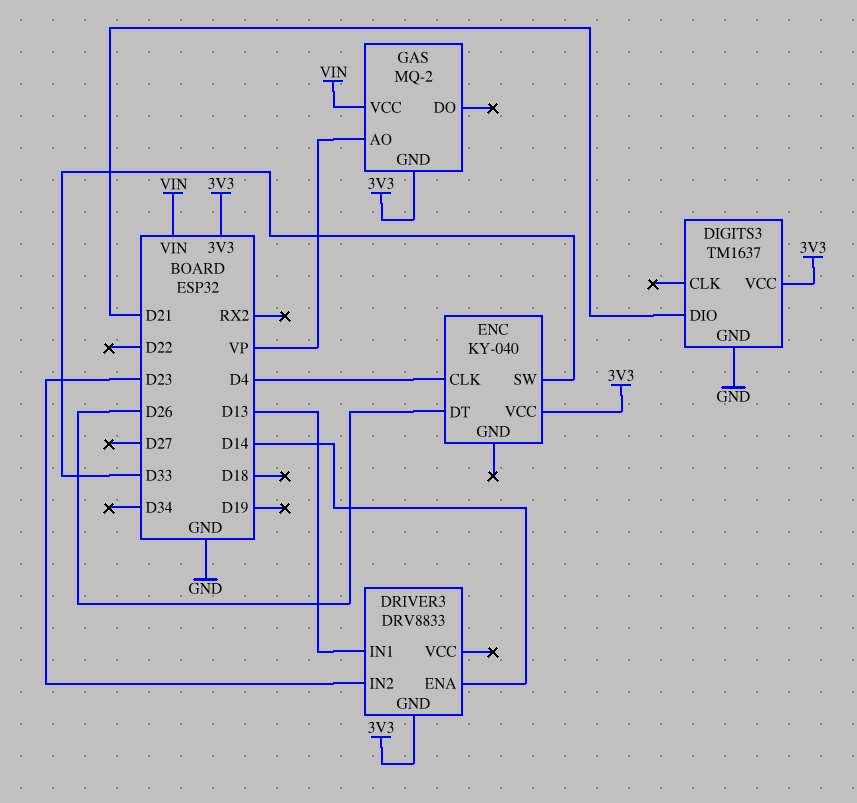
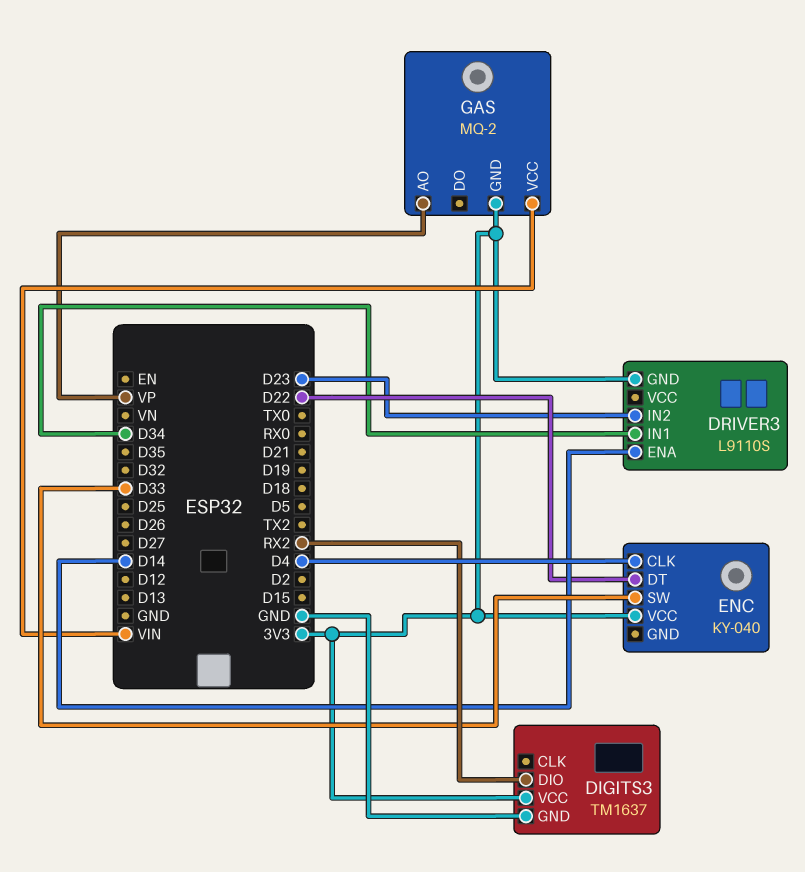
DIGITS3 pin DIO: D21 -> RX2
DRIVER3: DRV8833 -> L9110S
DRIVER3 pin IN1: D13 -> D34
ENC pin DT: D26 -> D22

